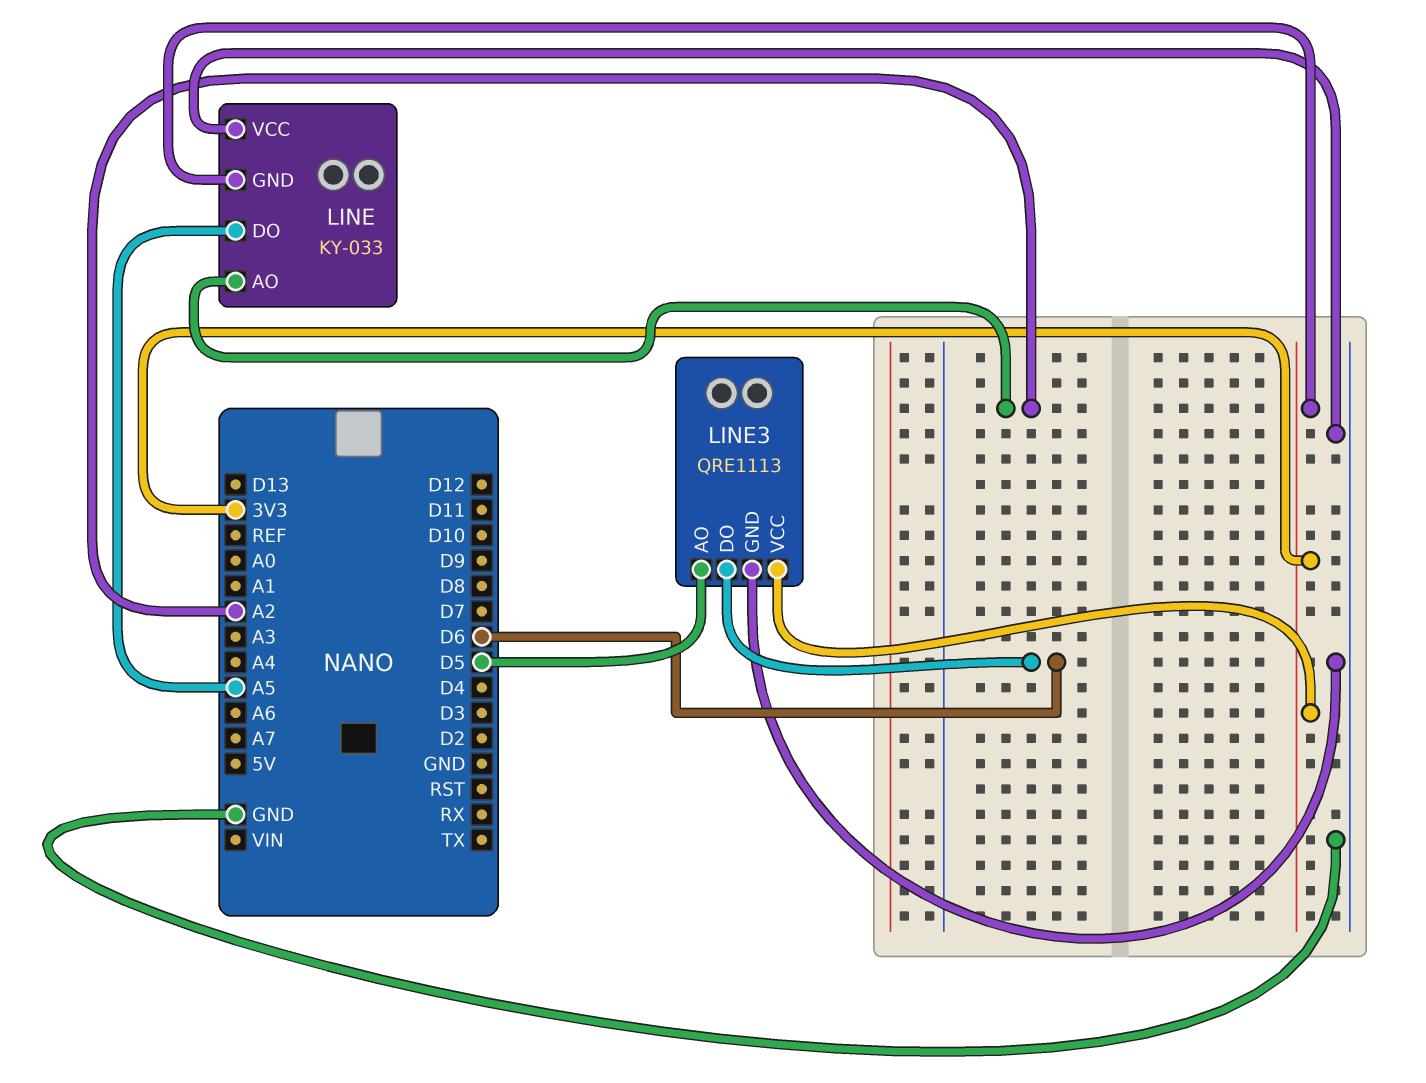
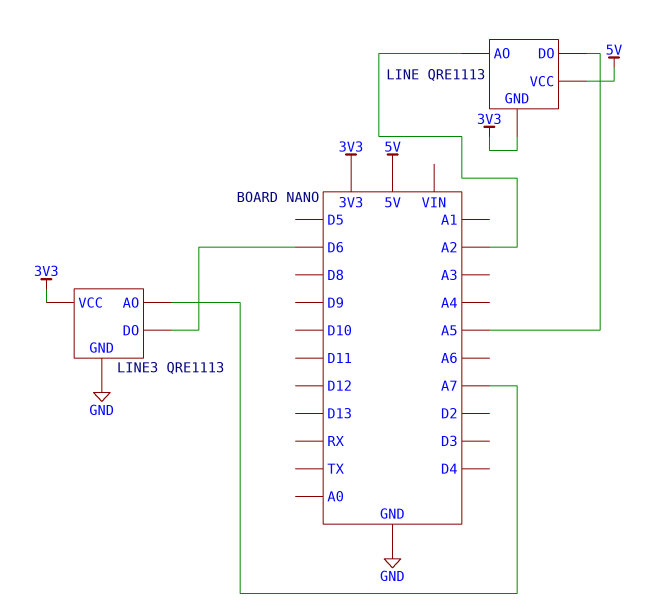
LINE: KY-033 -> QRE1113
LINE pin VCC: GND -> 5V
LINE3 pin AO: D5 -> A7

